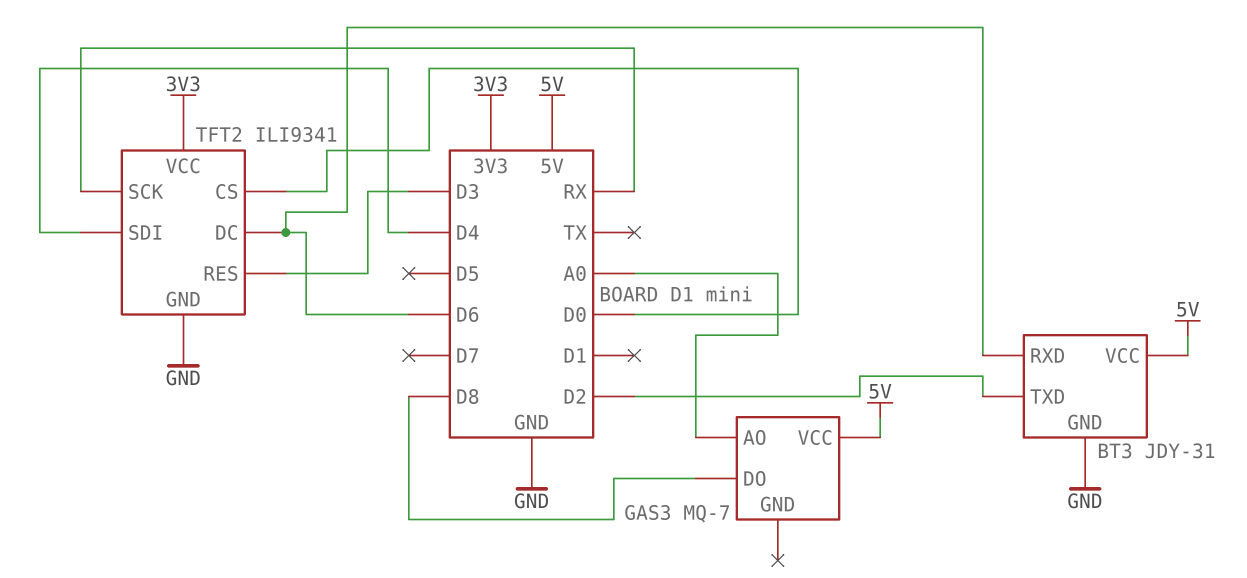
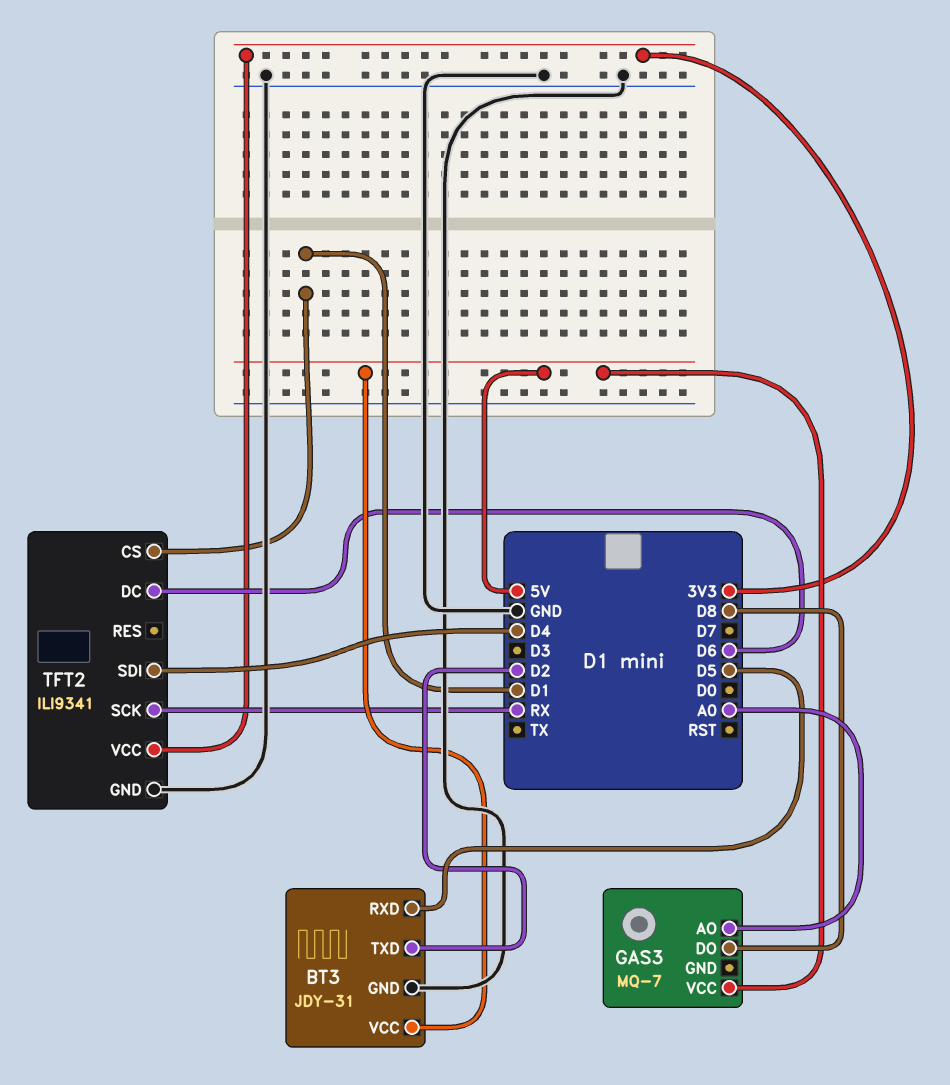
BT3 pin RXD: D6 -> D5
TFT2 pin CS: D0 -> D1
TFT2 pin RES: D3 -> none

